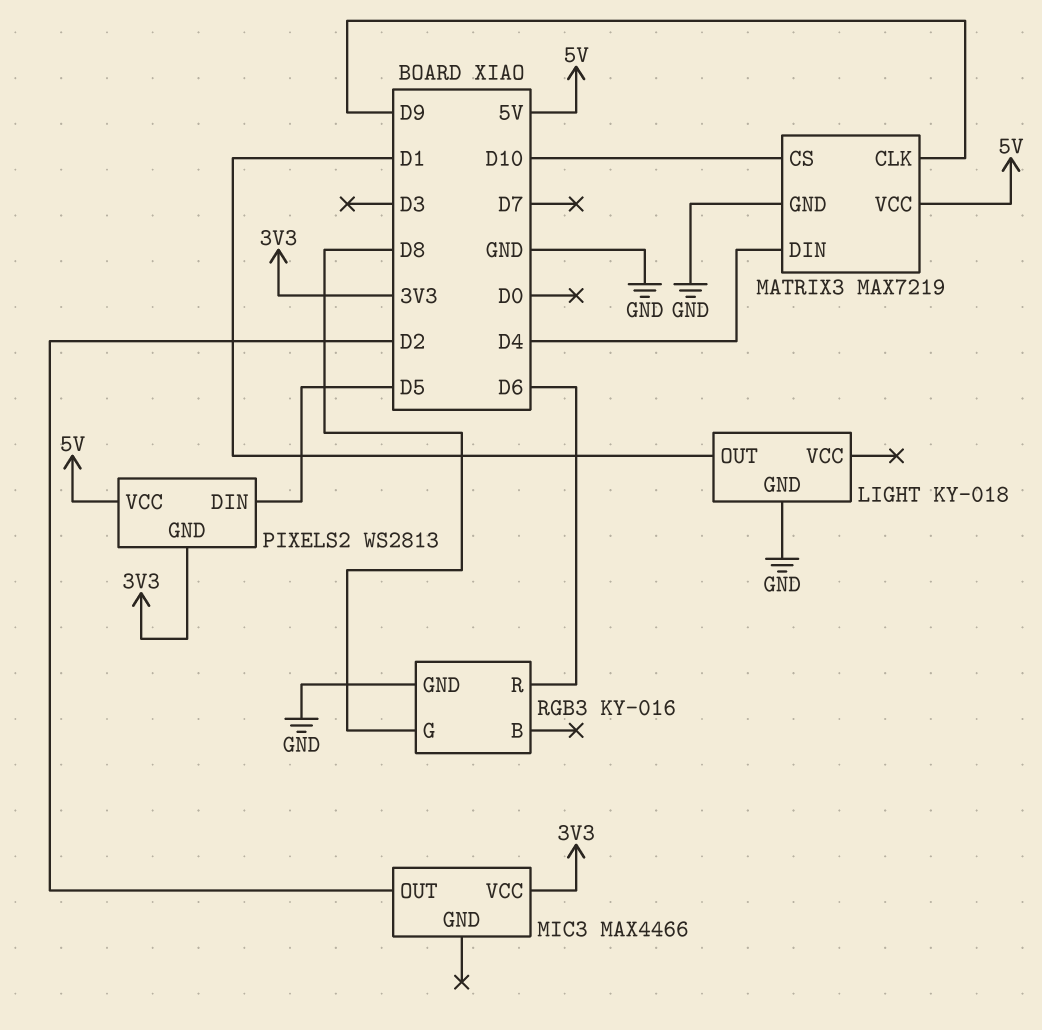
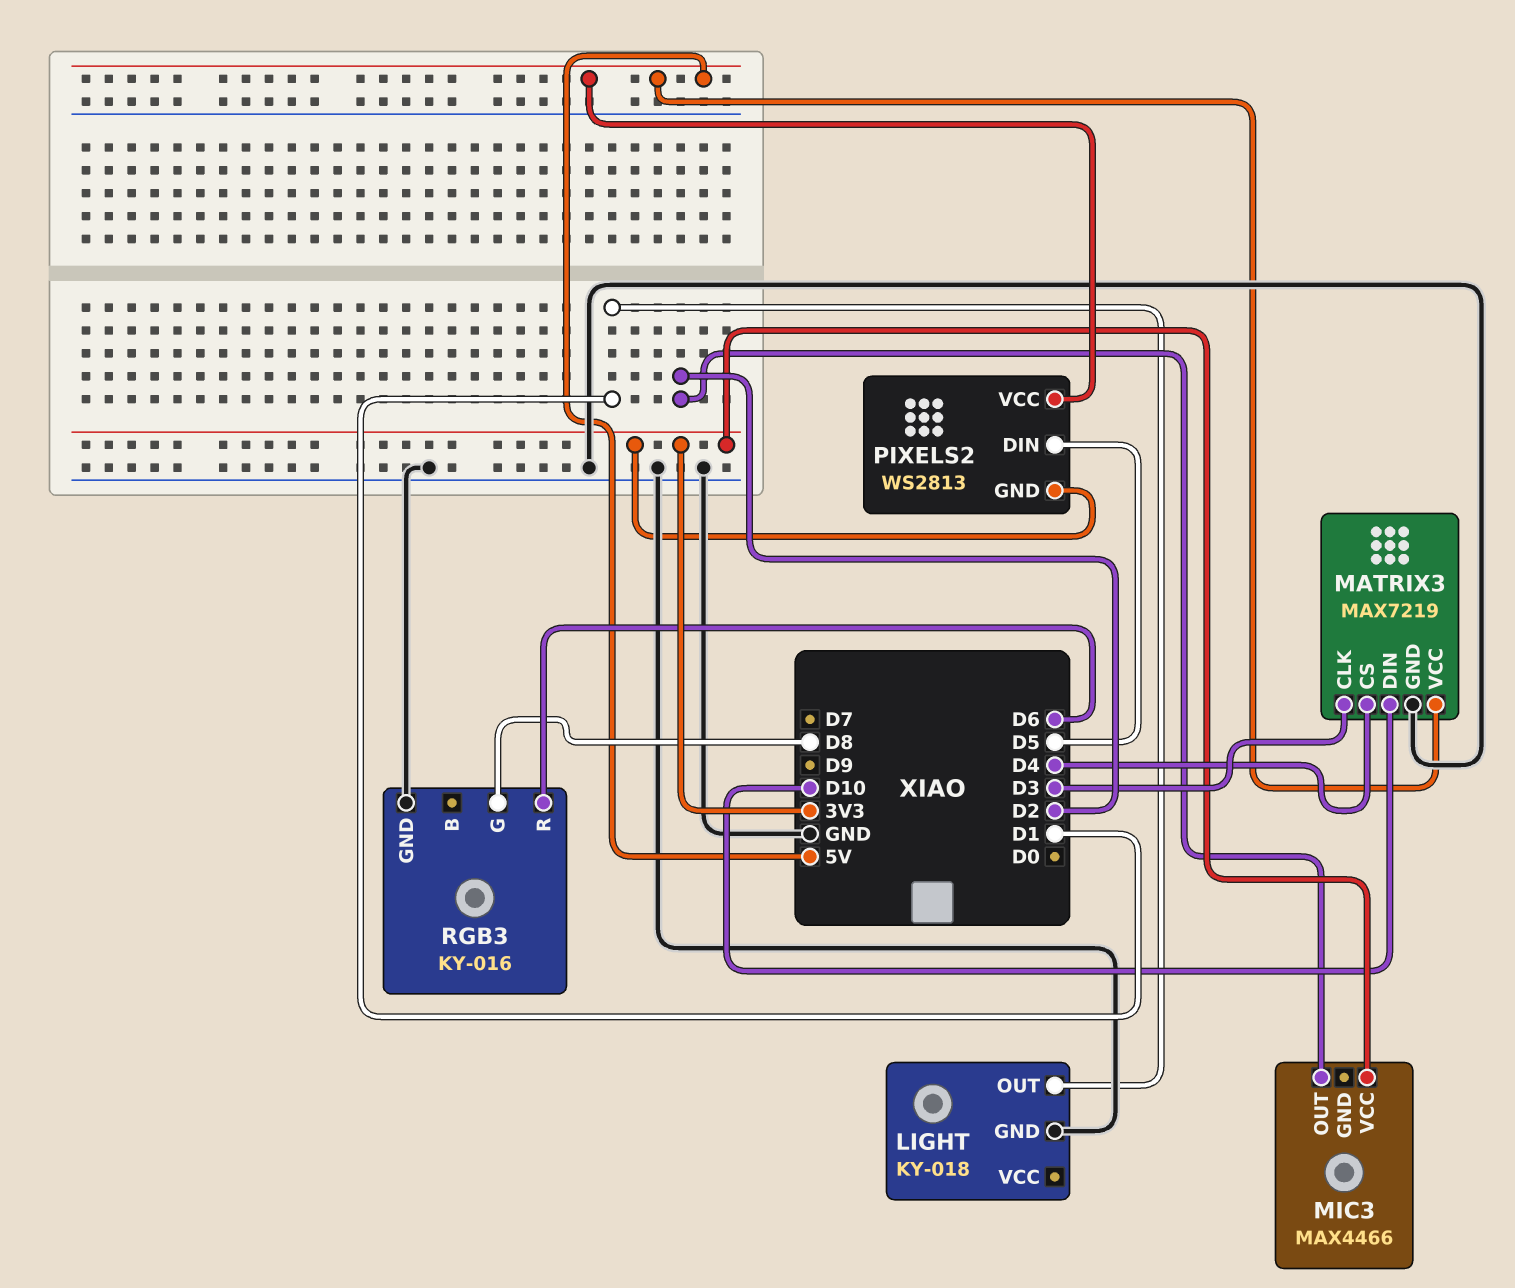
MATRIX3 pin CLK: D9 -> D3
MATRIX3 pin CS: D10 -> D4
MATRIX3 pin DIN: D4 -> D10

